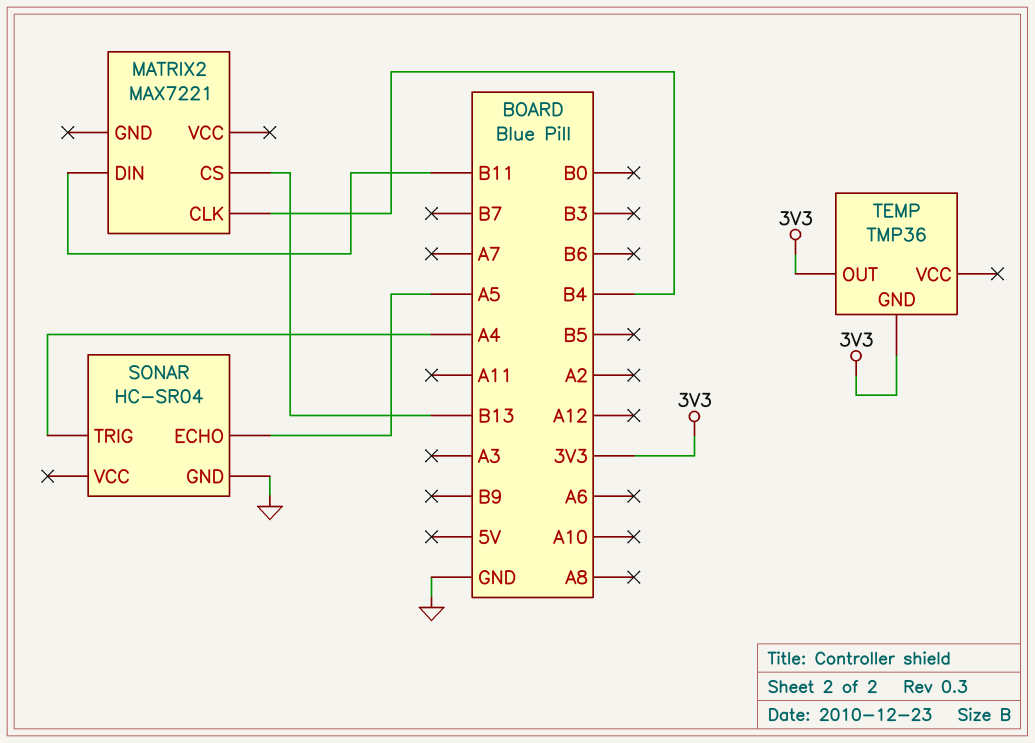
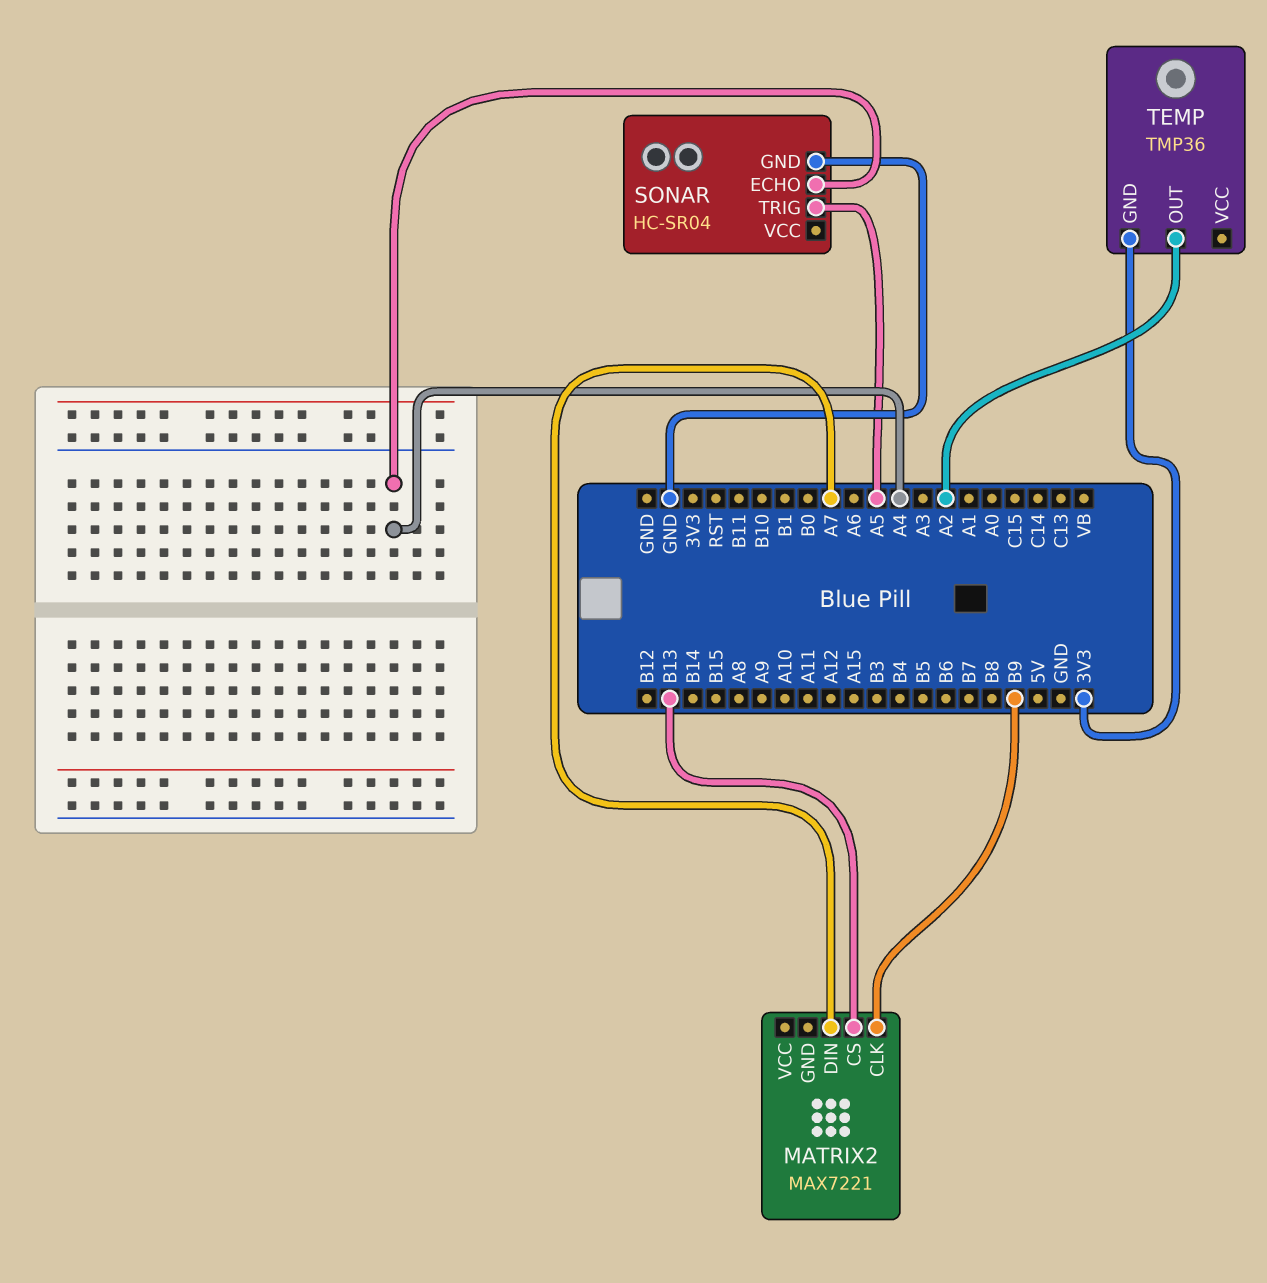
MATRIX2 pin CLK: B4 -> B9
MATRIX2 pin DIN: B11 -> A7
SONAR pin ECHO: A5 -> A4
SONAR pin TRIG: A4 -> A5
TEMP pin OUT: 3V3 -> A2

